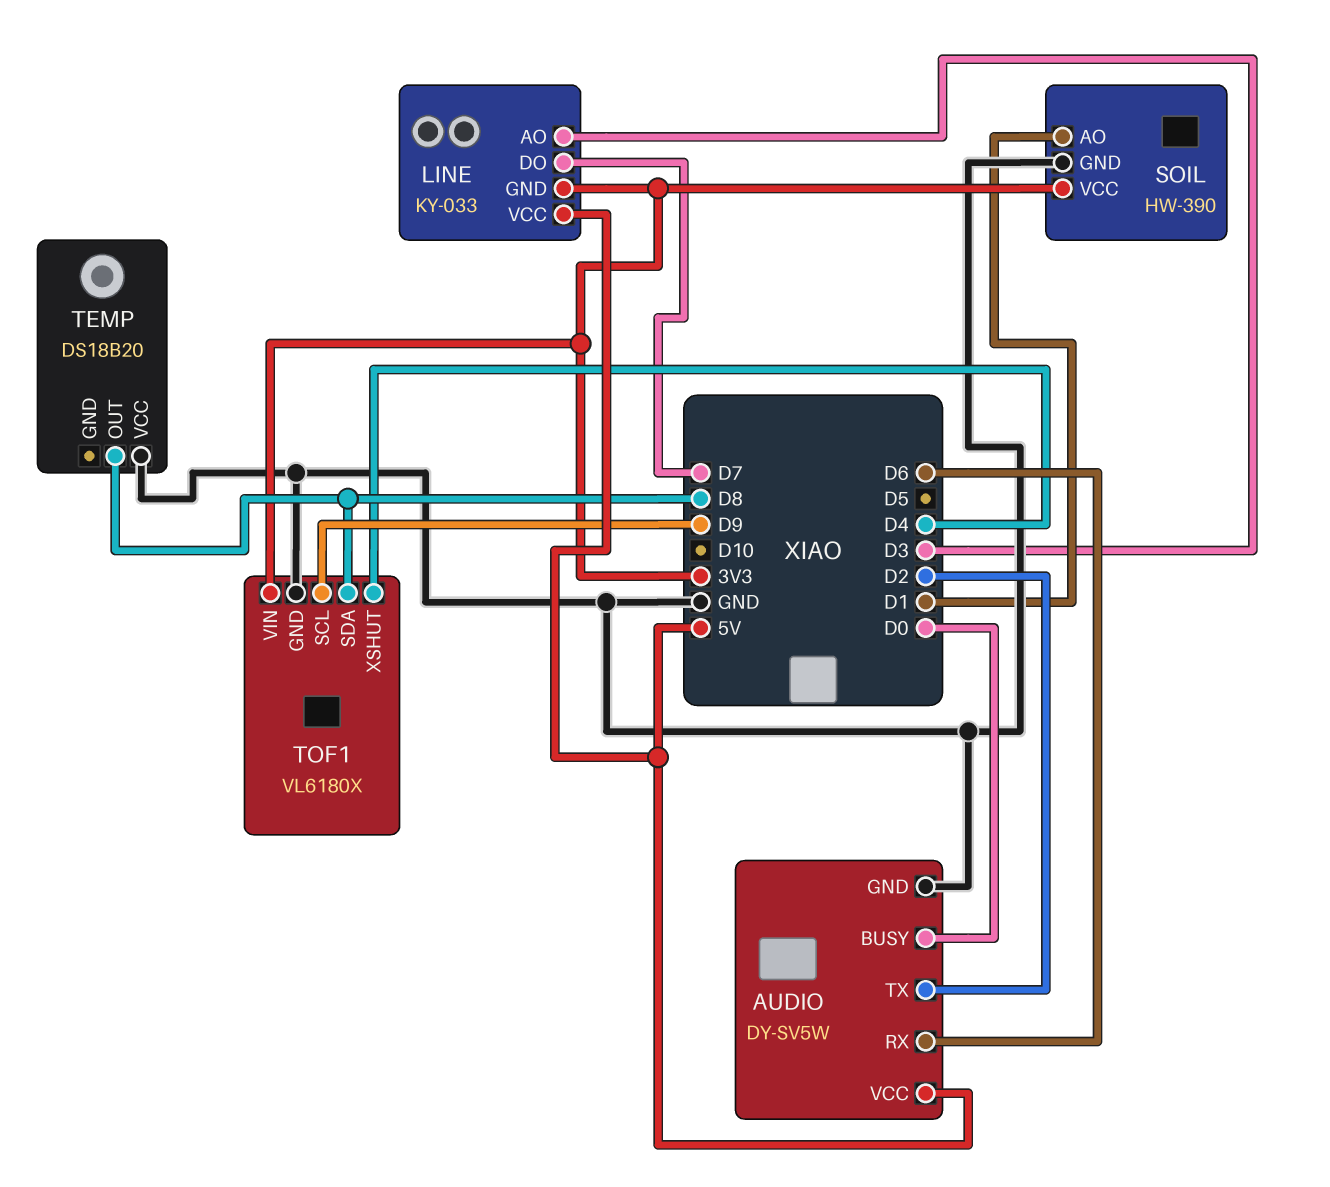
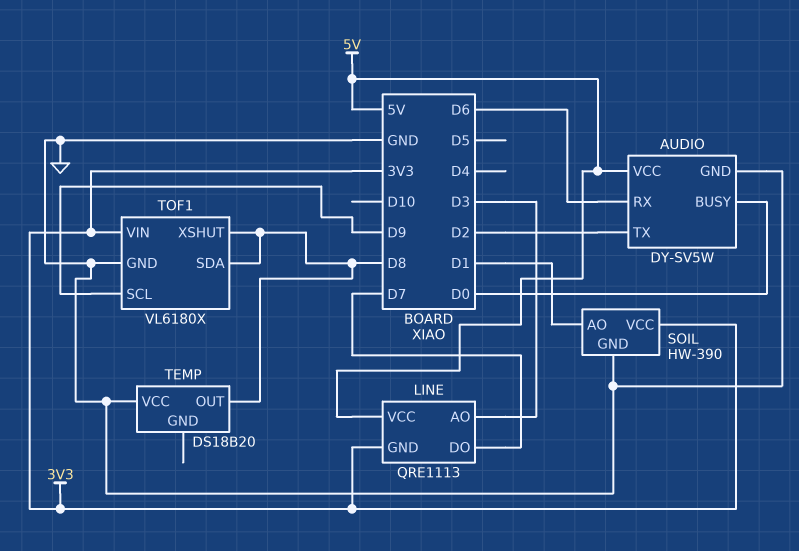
LINE: KY-033 -> QRE1113
TOF1 pin XSHUT: D4 -> D8

